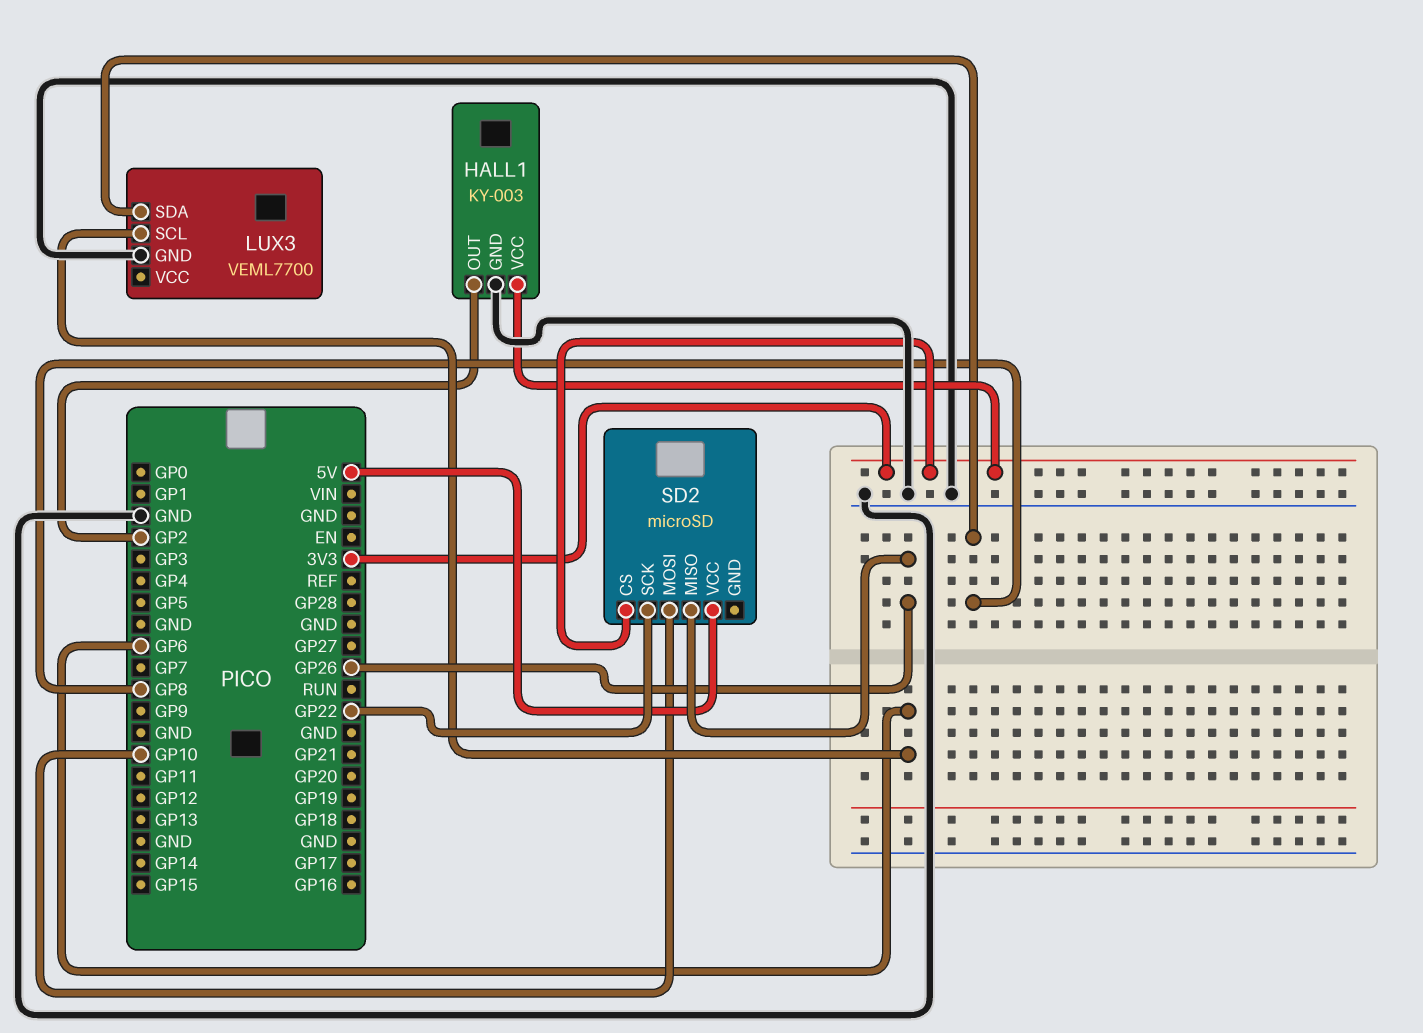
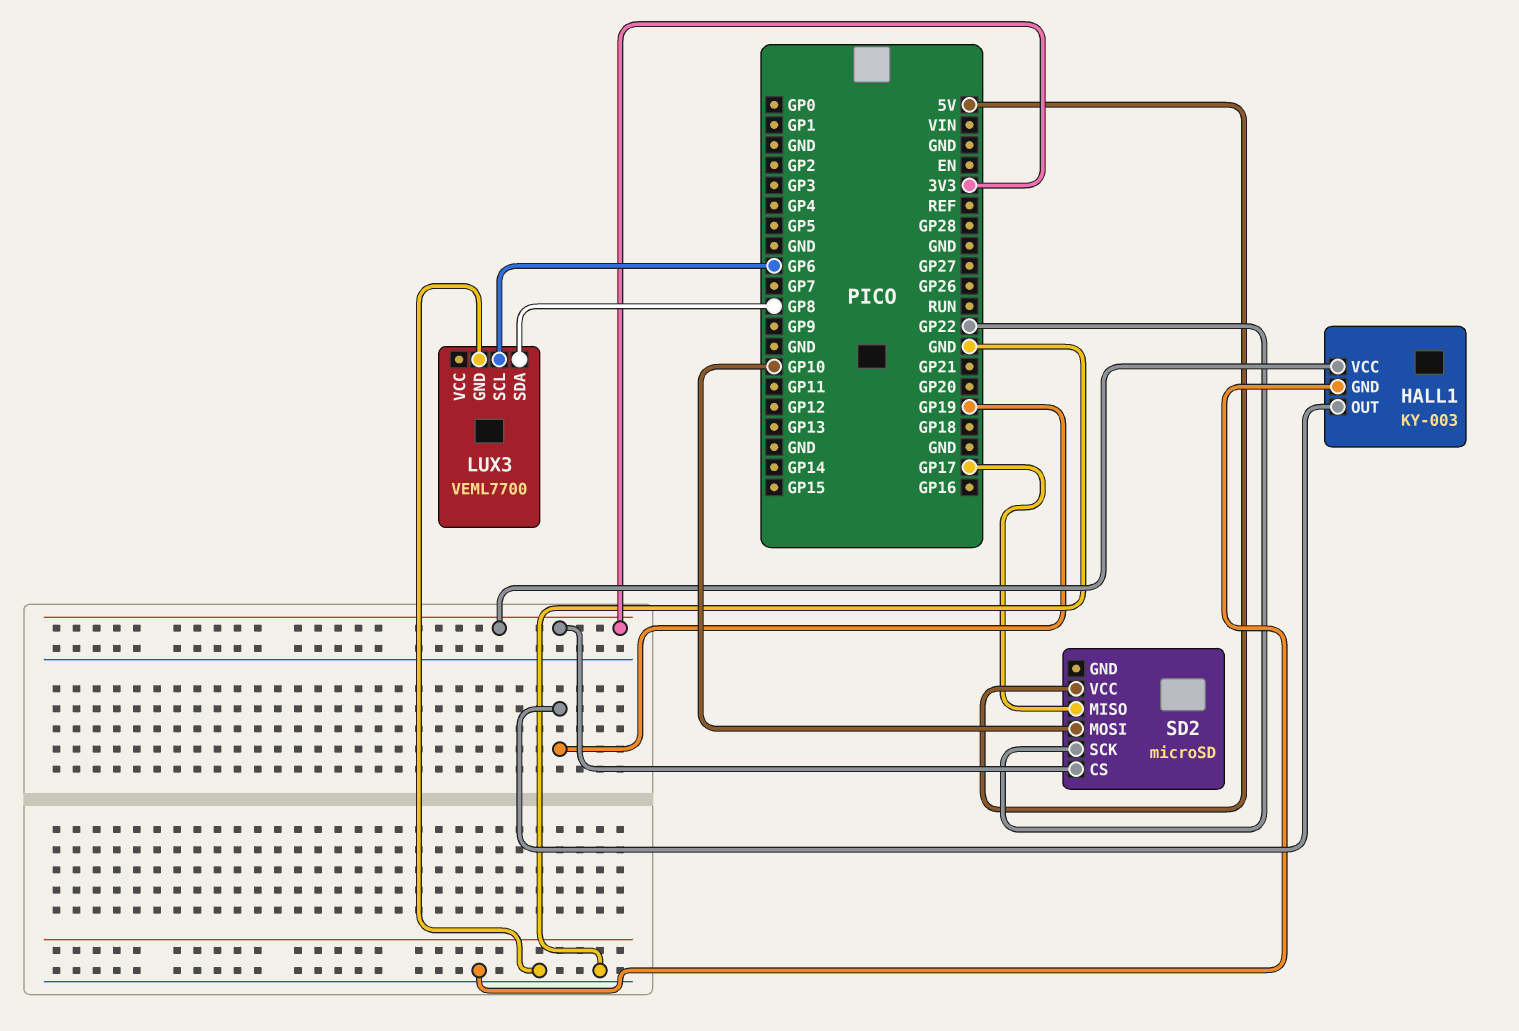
HALL1 pin OUT: GP2 -> GP19
SD2 pin MISO: GP26 -> GP17

